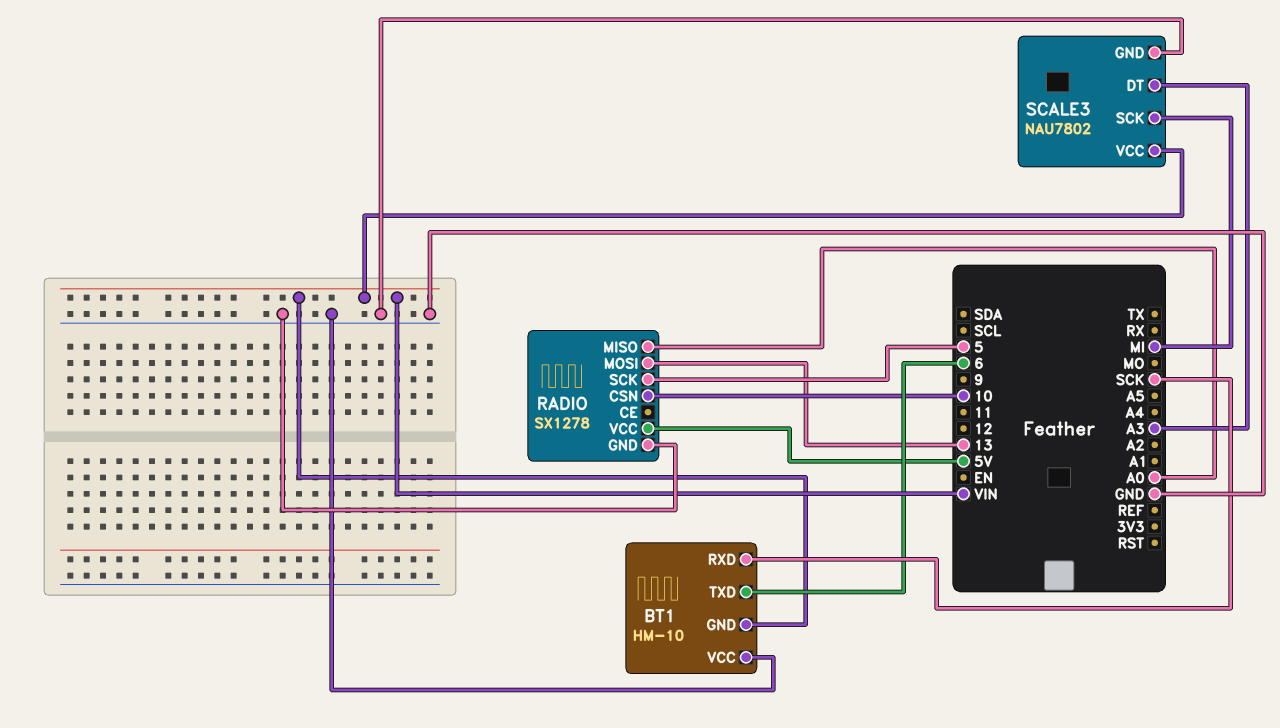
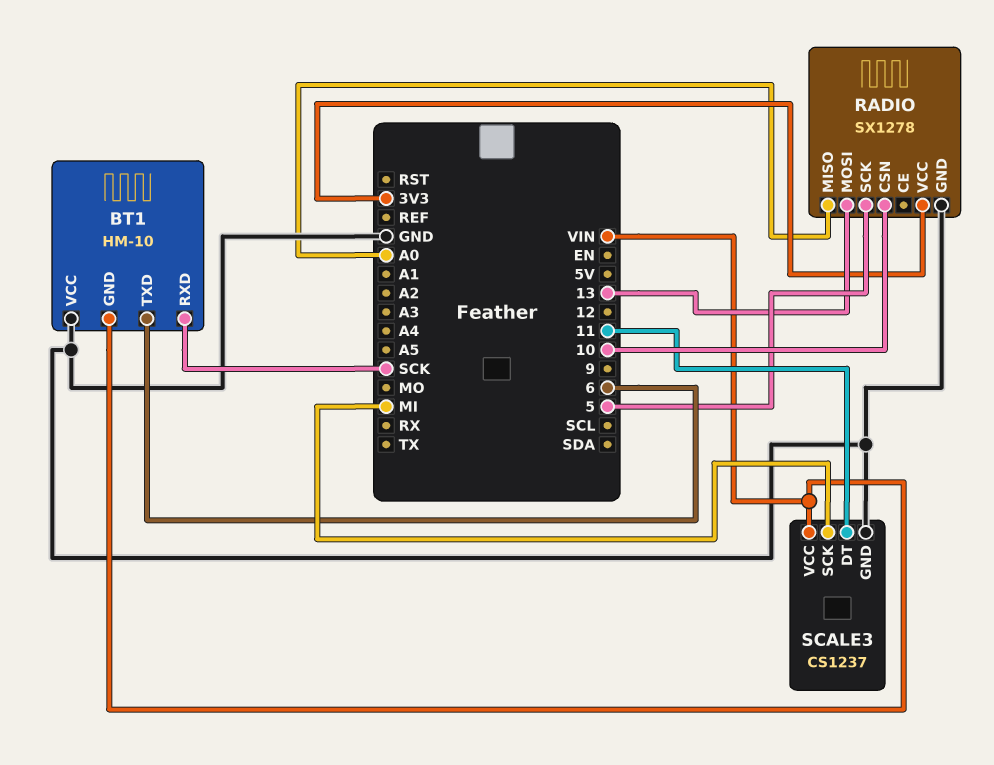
RADIO pin VCC: 5V -> 3V3
SCALE3: NAU7802 -> CS1237
SCALE3 pin DT: A3 -> 11

